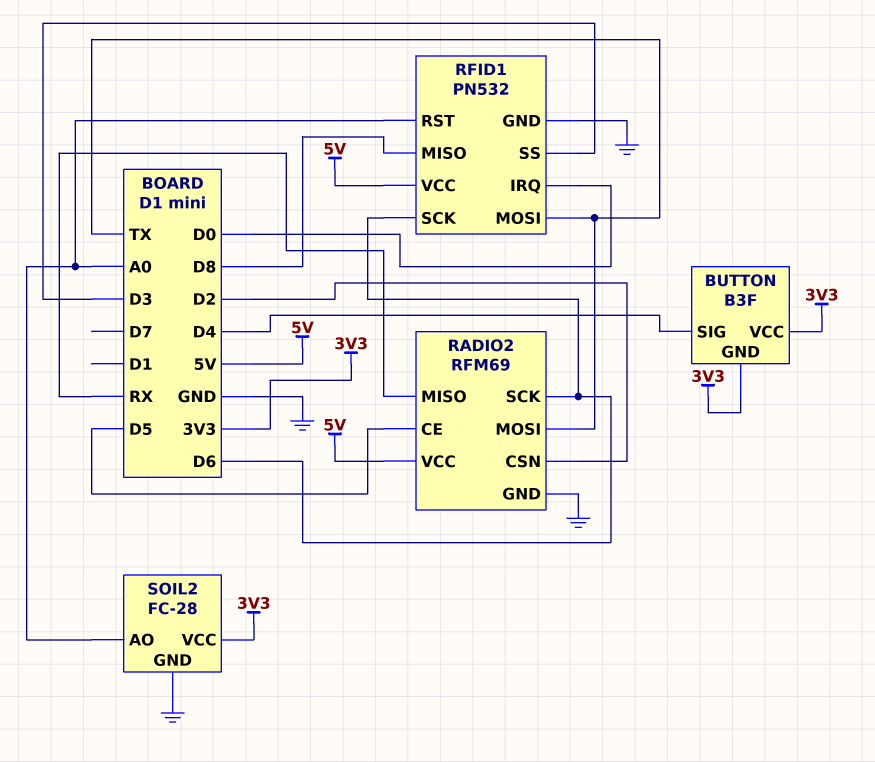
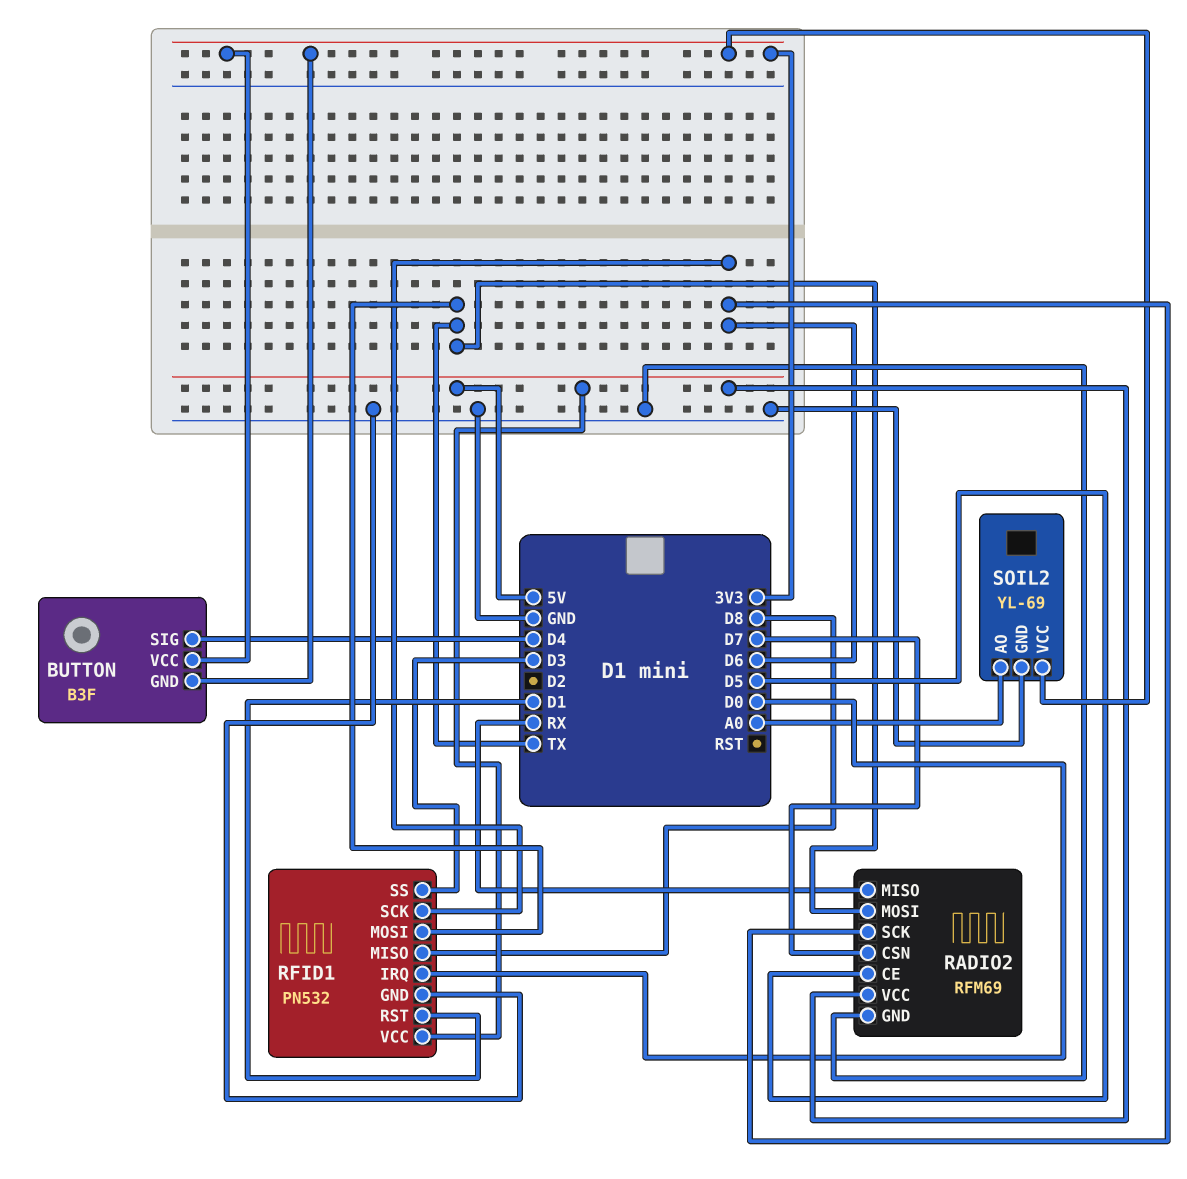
RADIO2 pin CSN: D2 -> D7
RFID1 pin RST: A0 -> D1
SOIL2: FC-28 -> YL-69

